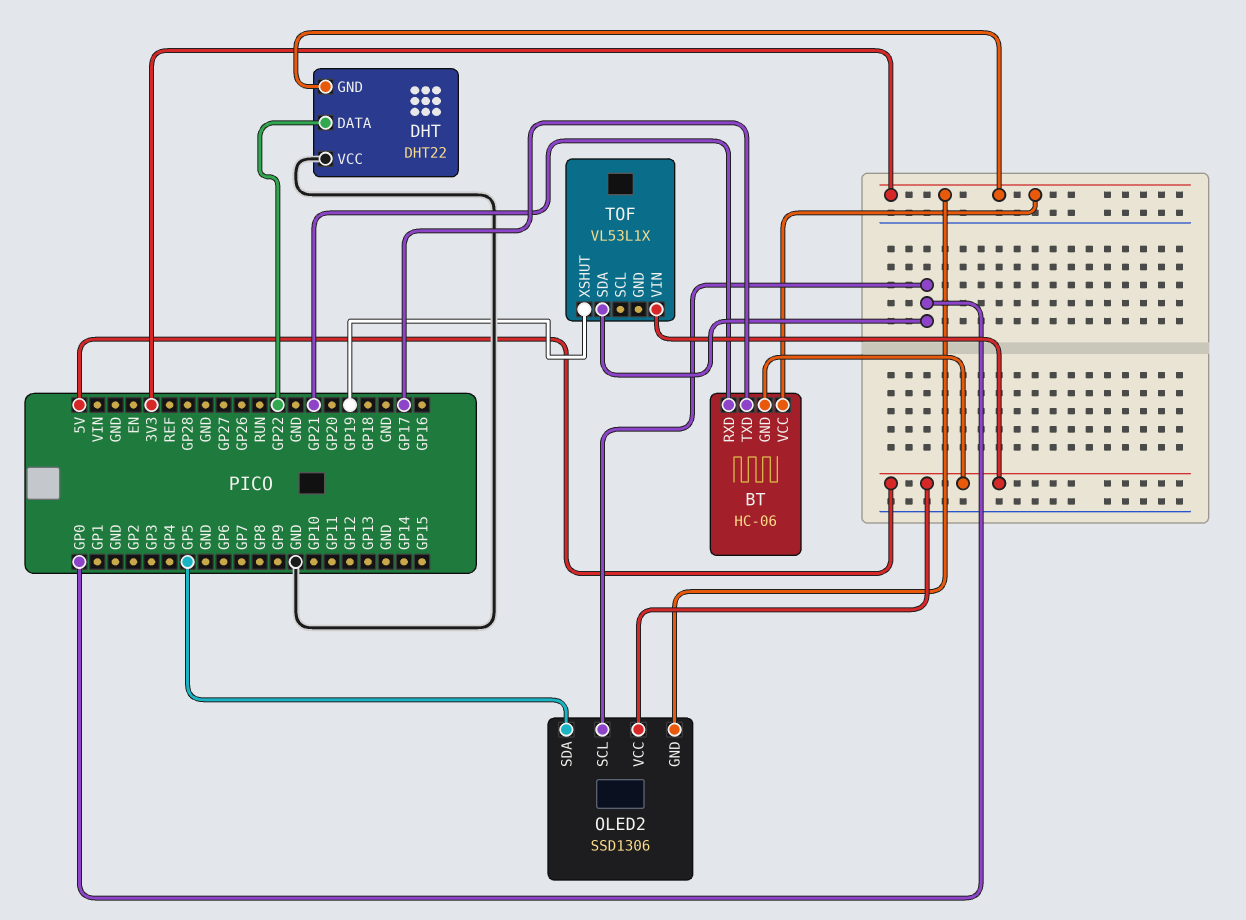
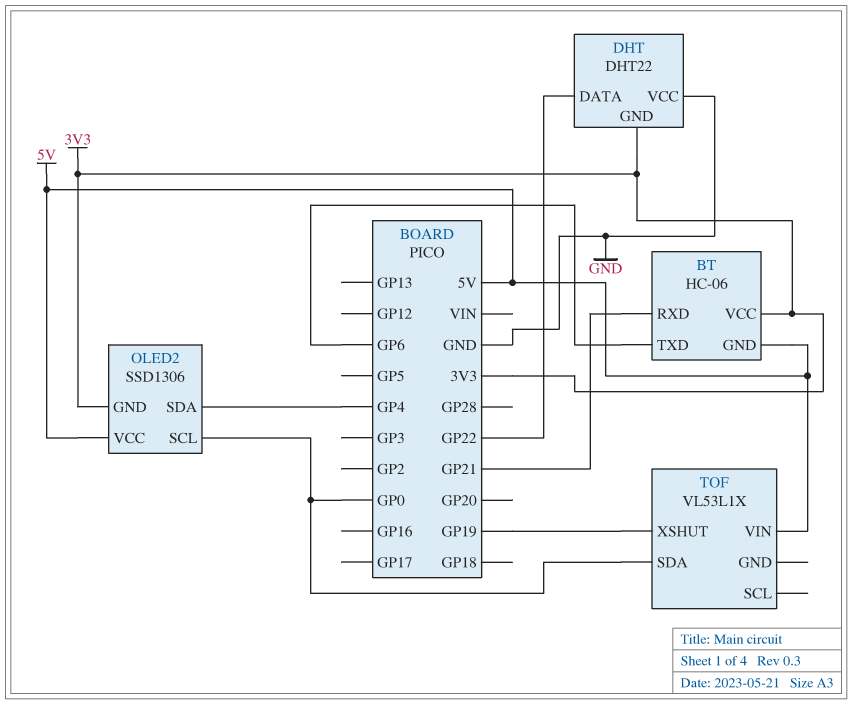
BT pin TXD: GP17 -> GP6
OLED2 pin SDA: GP5 -> GP4

